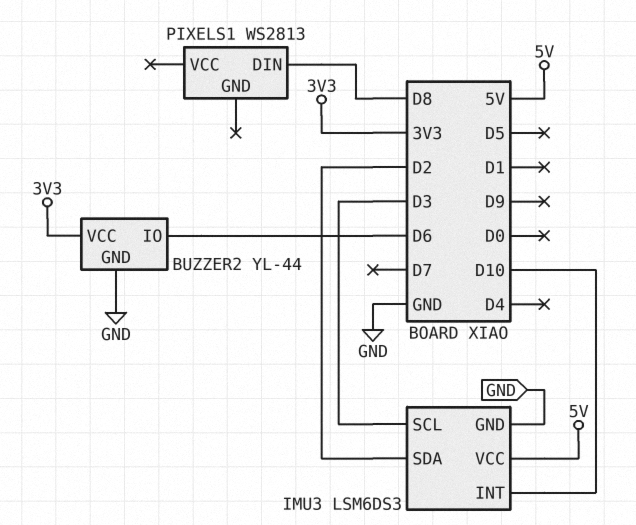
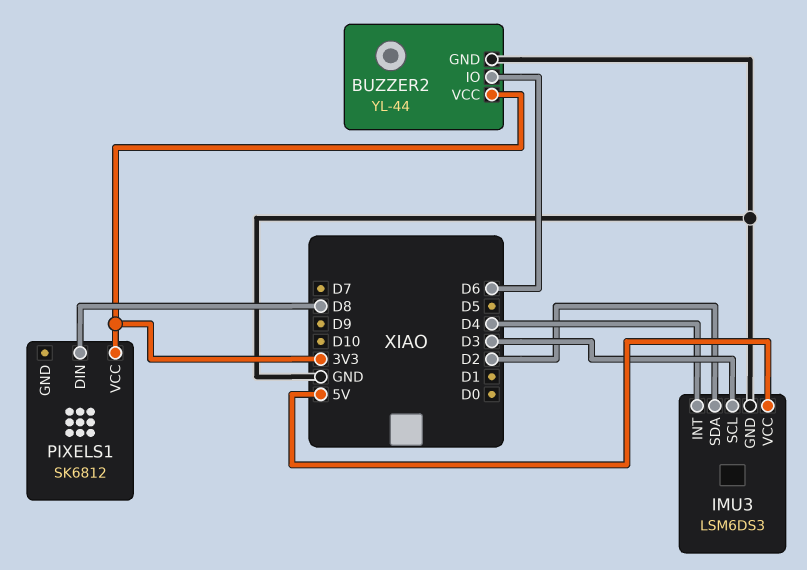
IMU3 pin INT: D10 -> D4
PIXELS1: WS2813 -> SK6812
PIXELS1 pin VCC: none -> 3V3

